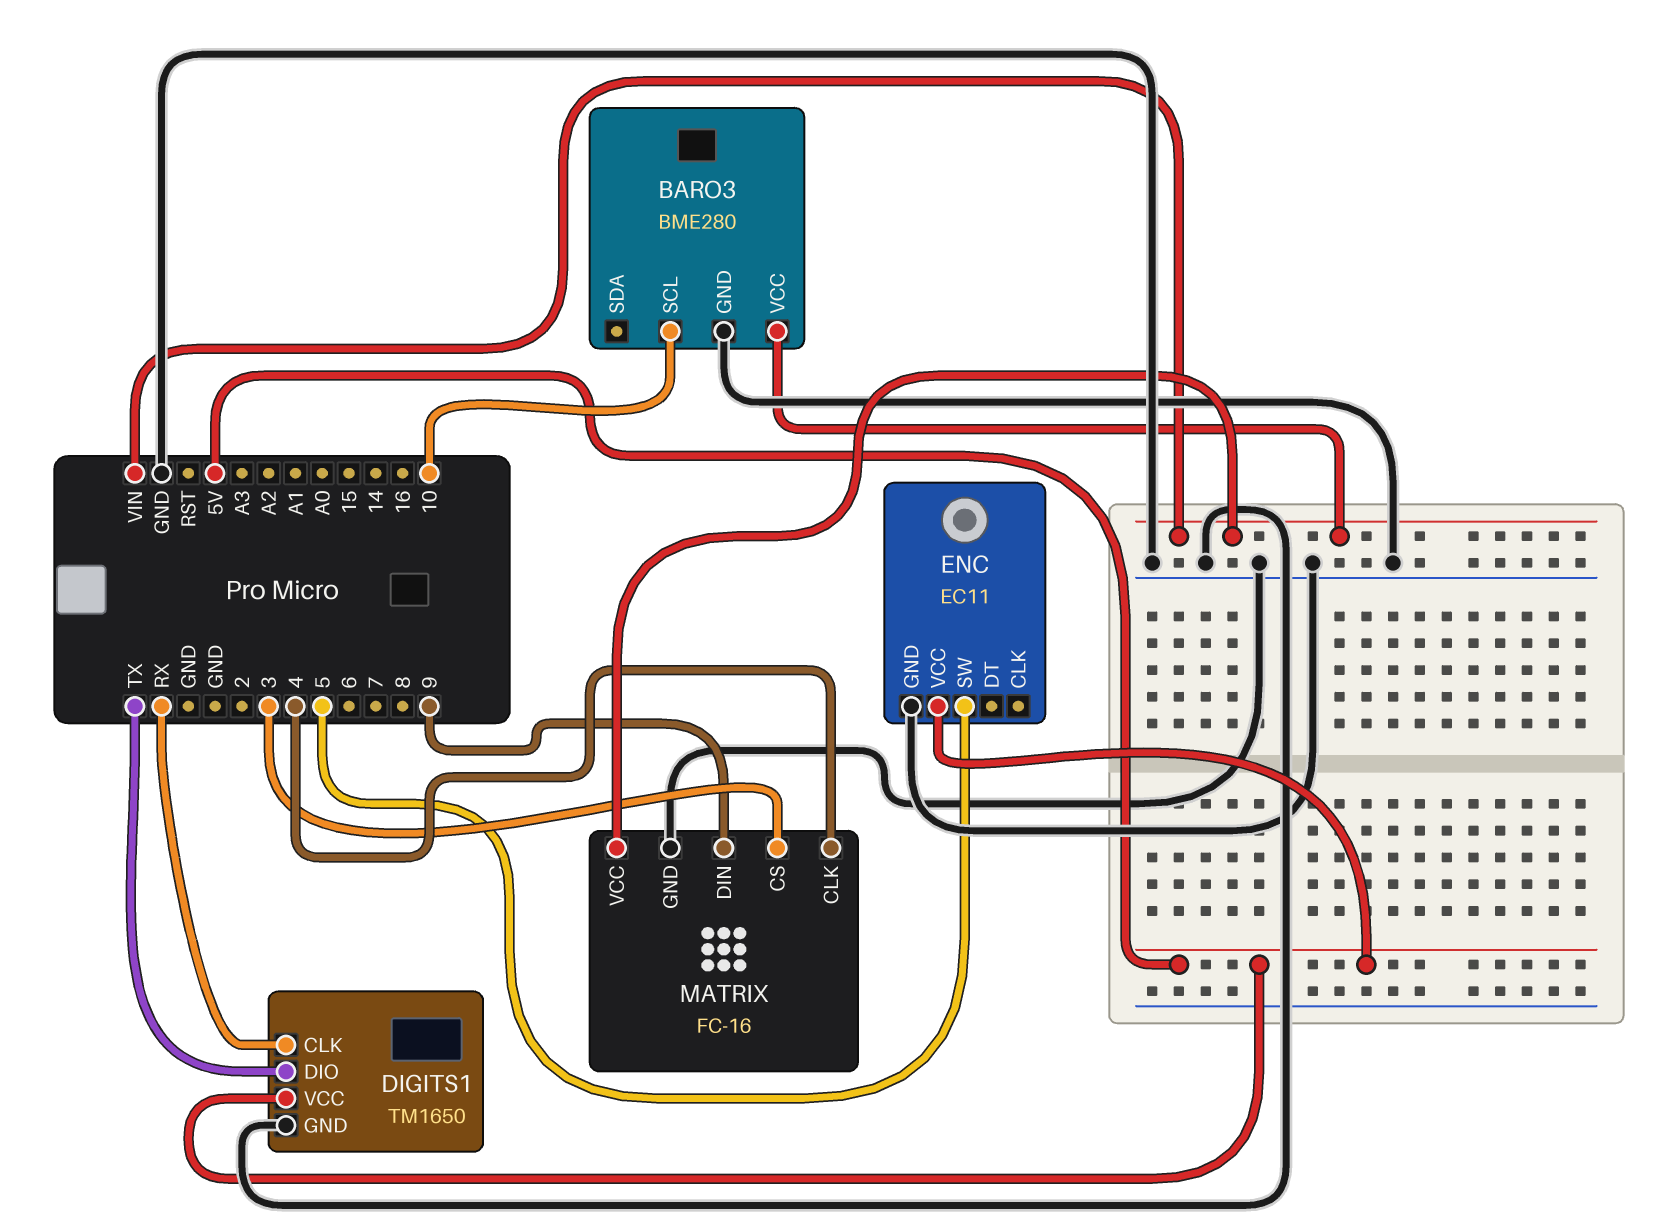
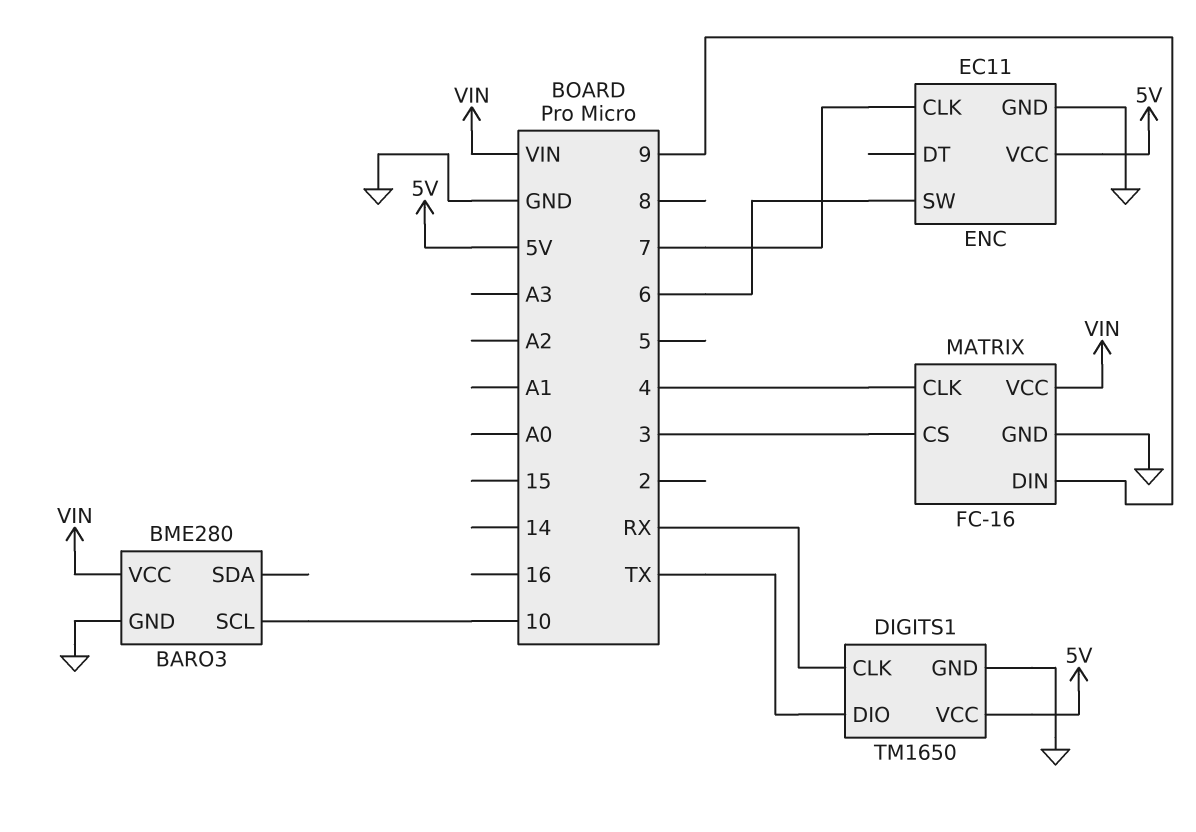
ENC pin CLK: none -> 7
ENC pin SW: 5 -> 6

